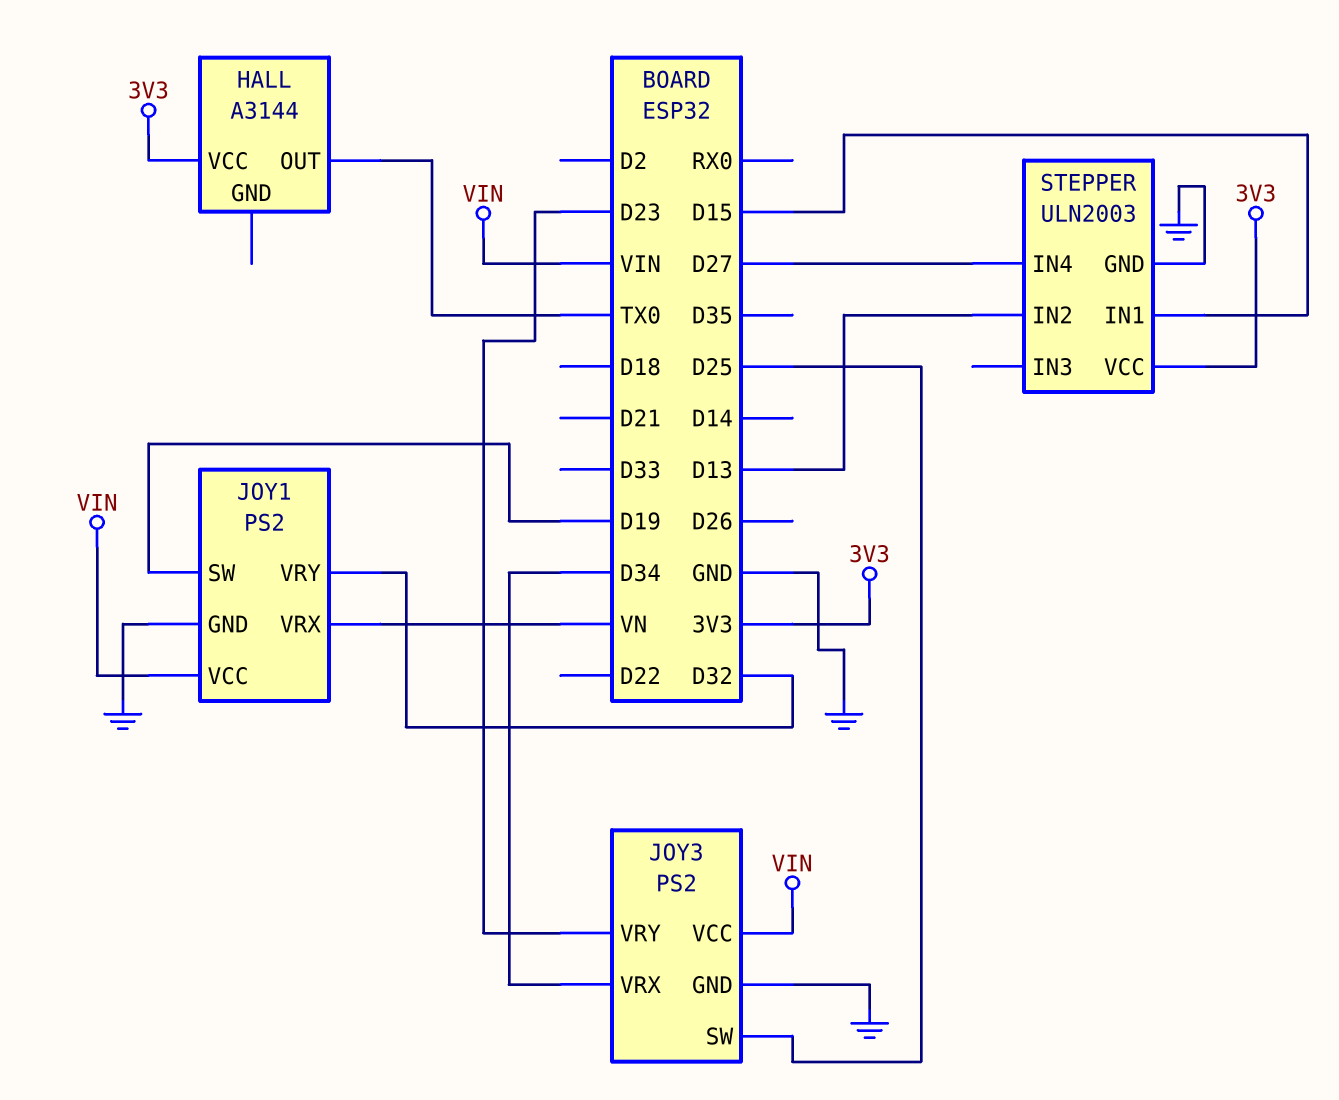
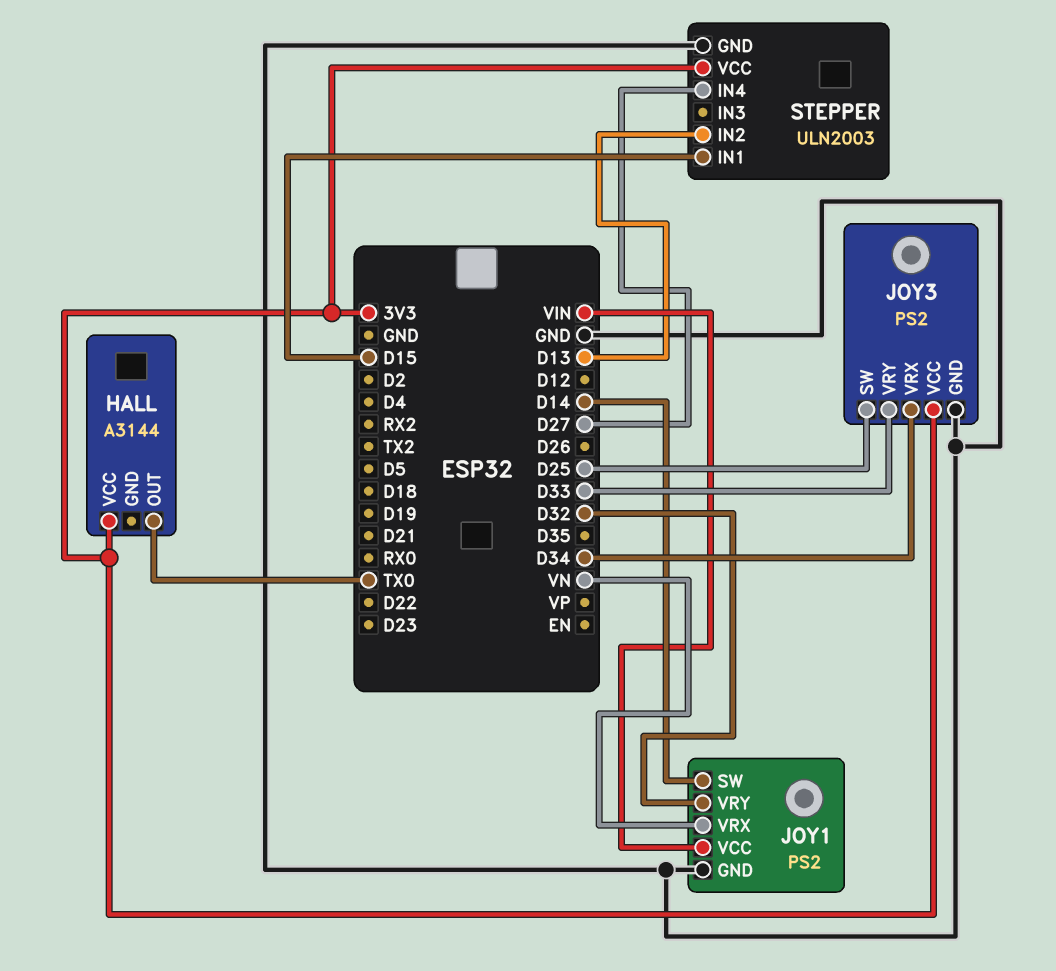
JOY1 pin SW: D19 -> D14
JOY3 pin VCC: VIN -> 3V3
JOY3 pin VRY: D23 -> D33

